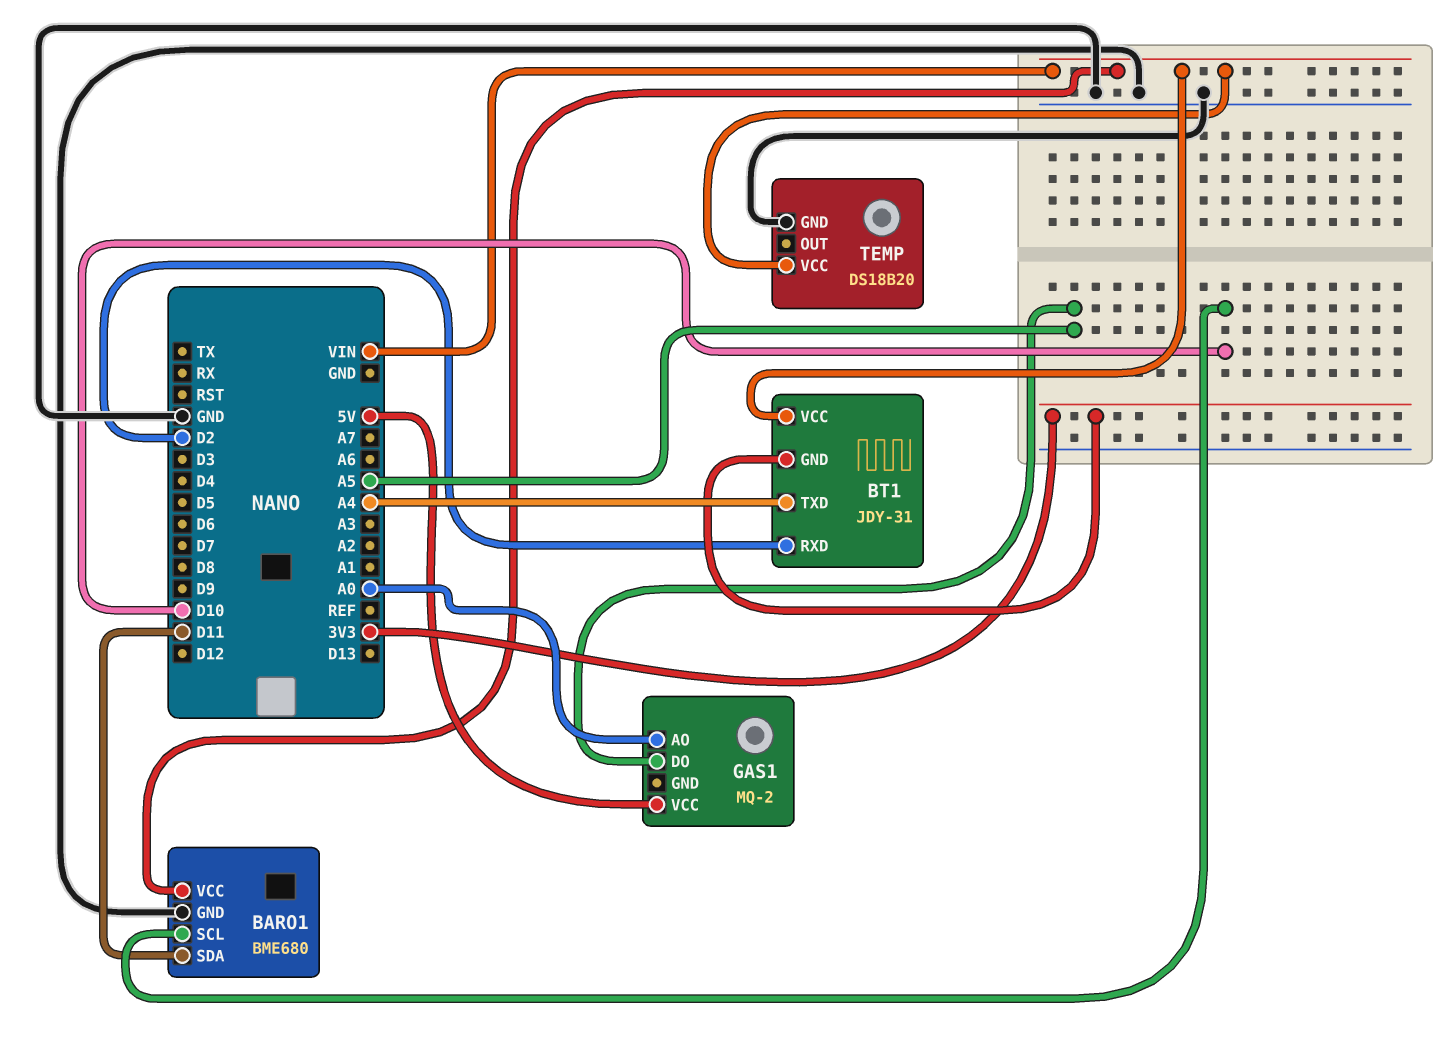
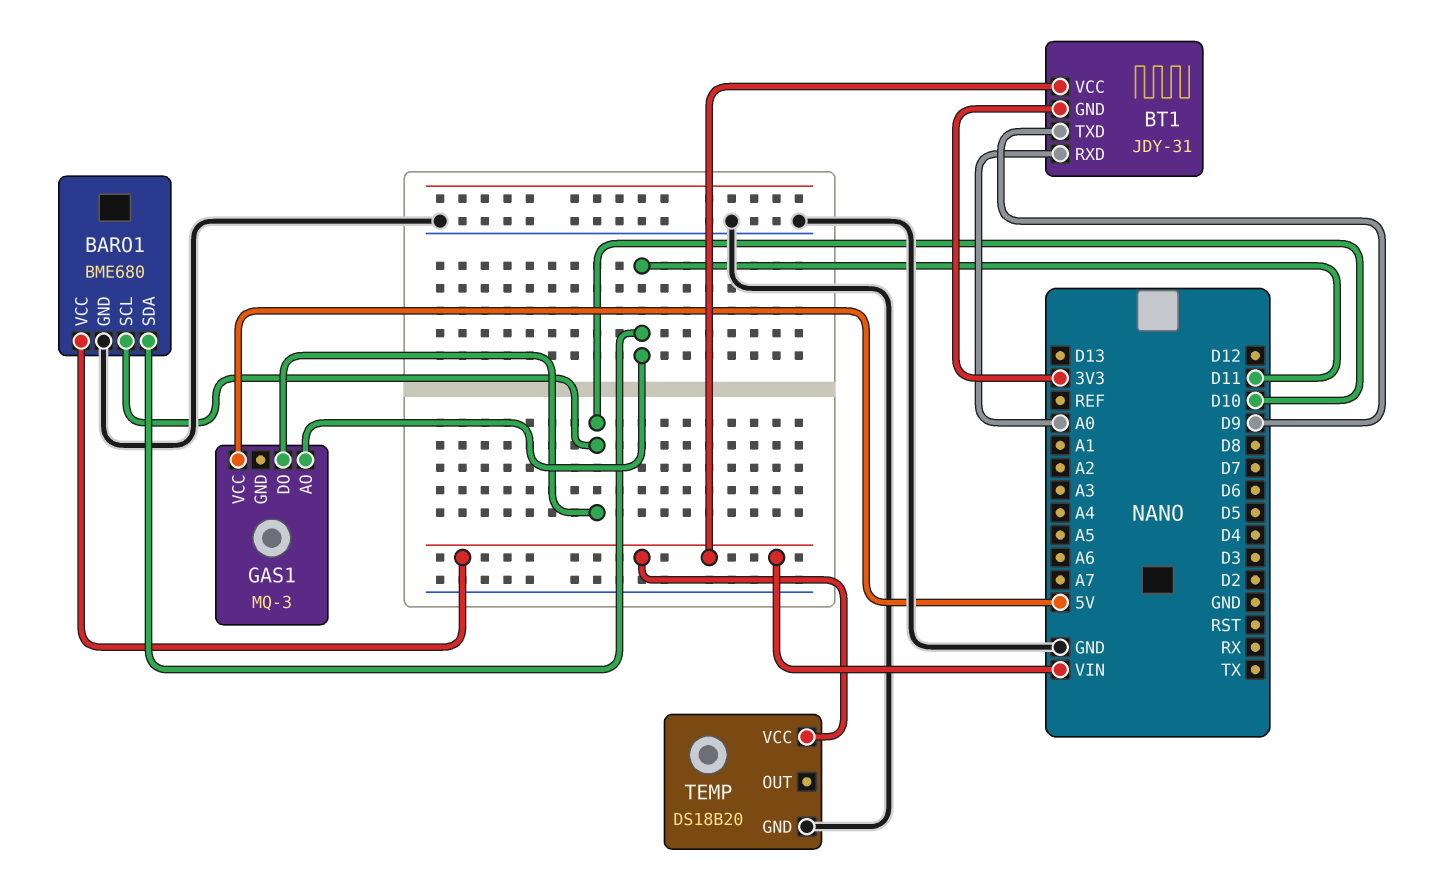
BT1 pin RXD: D2 -> A0
BT1 pin TXD: A4 -> D9
GAS1: MQ-2 -> MQ-3
GAS1 pin AO: A0 -> D11
GAS1 pin DO: A5 -> D10

